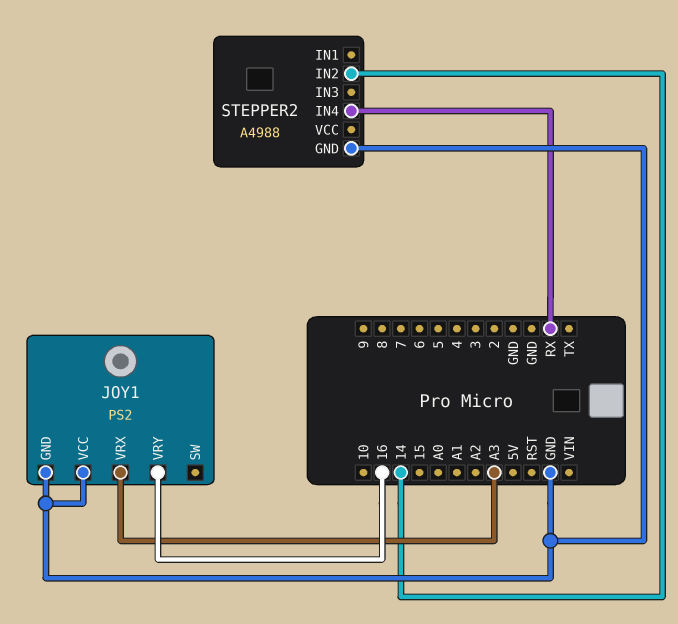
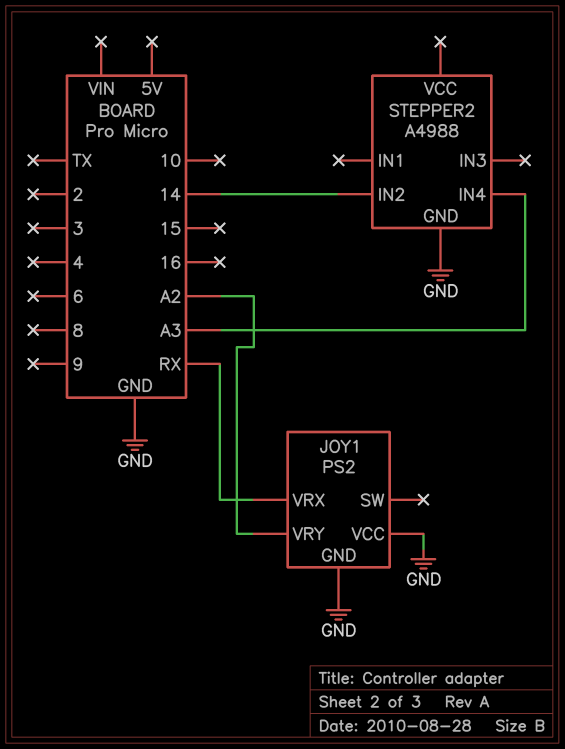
JOY1 pin VRX: A3 -> RX
JOY1 pin VRY: 16 -> A2
STEPPER2 pin IN4: RX -> A3

